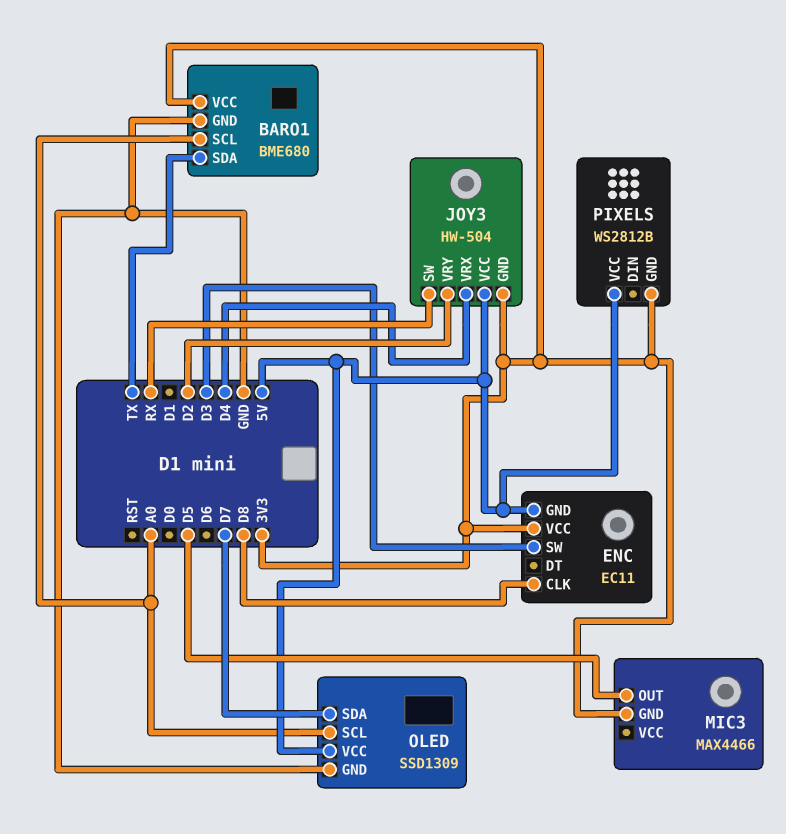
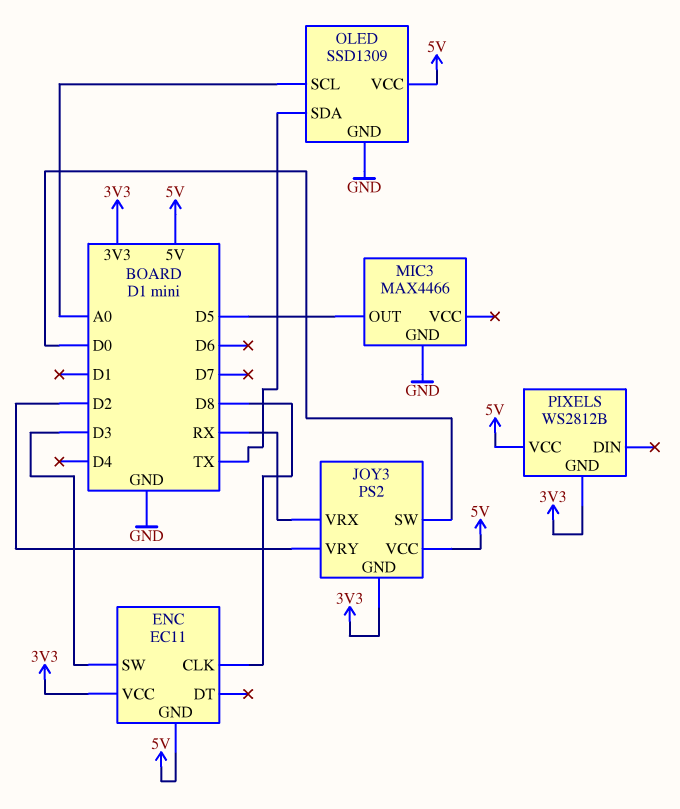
BARO1: BME680 -> none
BARO1 pin GND: GND -> none
BARO1 pin SCL: A0 -> none
BARO1 pin SDA: TX -> none
BARO1 pin VCC: 3V3 -> none
JOY3: HW-504 -> PS2
JOY3 pin SW: RX -> D0
JOY3 pin VRX: D4 -> RX
MIC3 pin GND: 3V3 -> GND
OLED pin SDA: D7 -> TX

